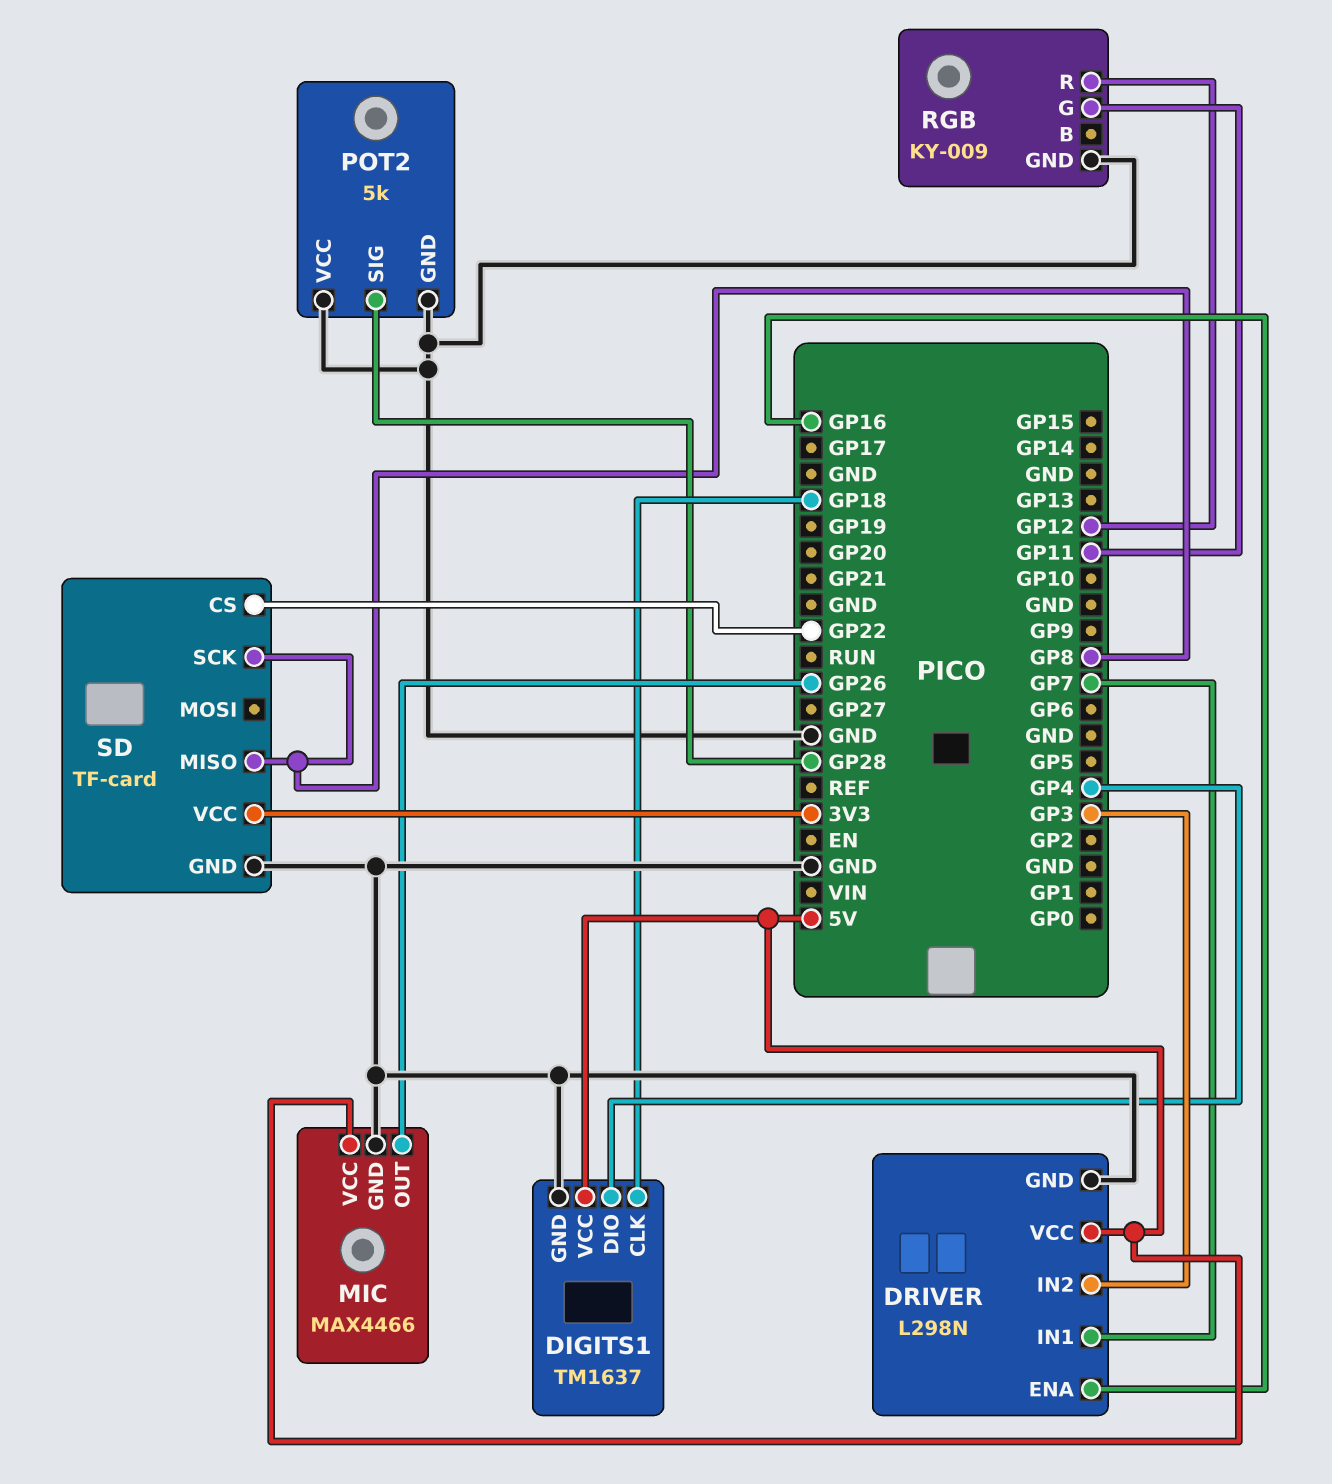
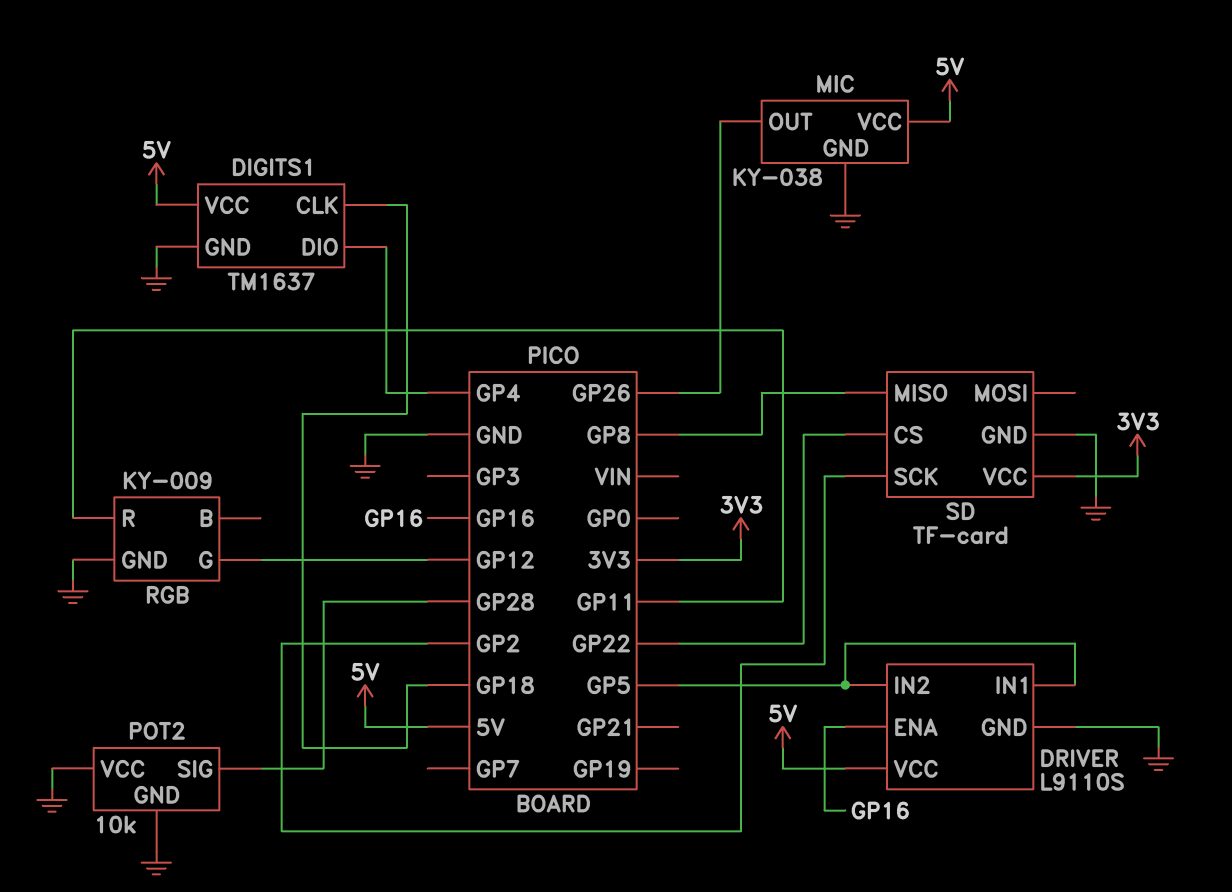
DRIVER: L298N -> L9110S
DRIVER pin IN1: GP7 -> GP5
DRIVER pin IN2: GP3 -> GP5
MIC: MAX4466 -> KY-038
POT2: 5k -> 10k
RGB pin G: GP11 -> GP12
RGB pin R: GP12 -> GP11
SD pin SCK: GP8 -> GP2

